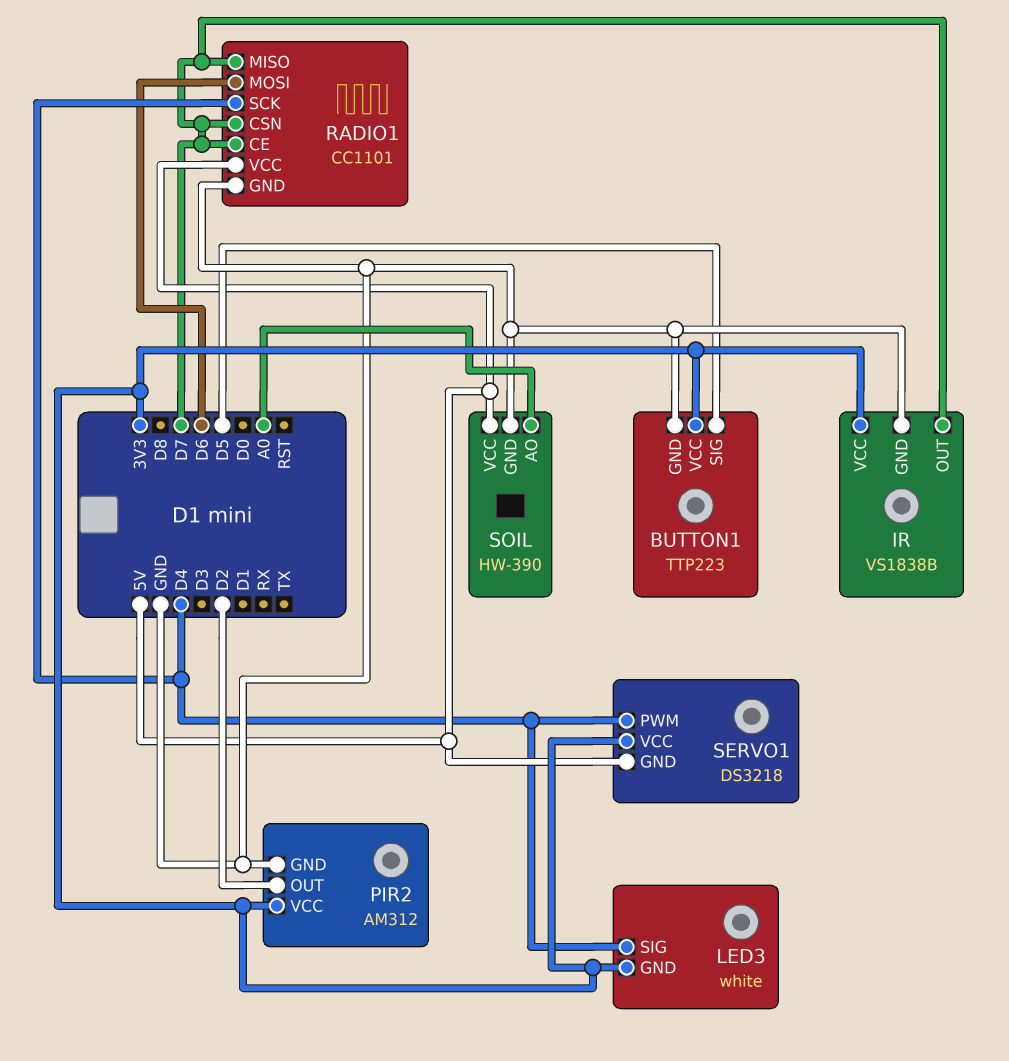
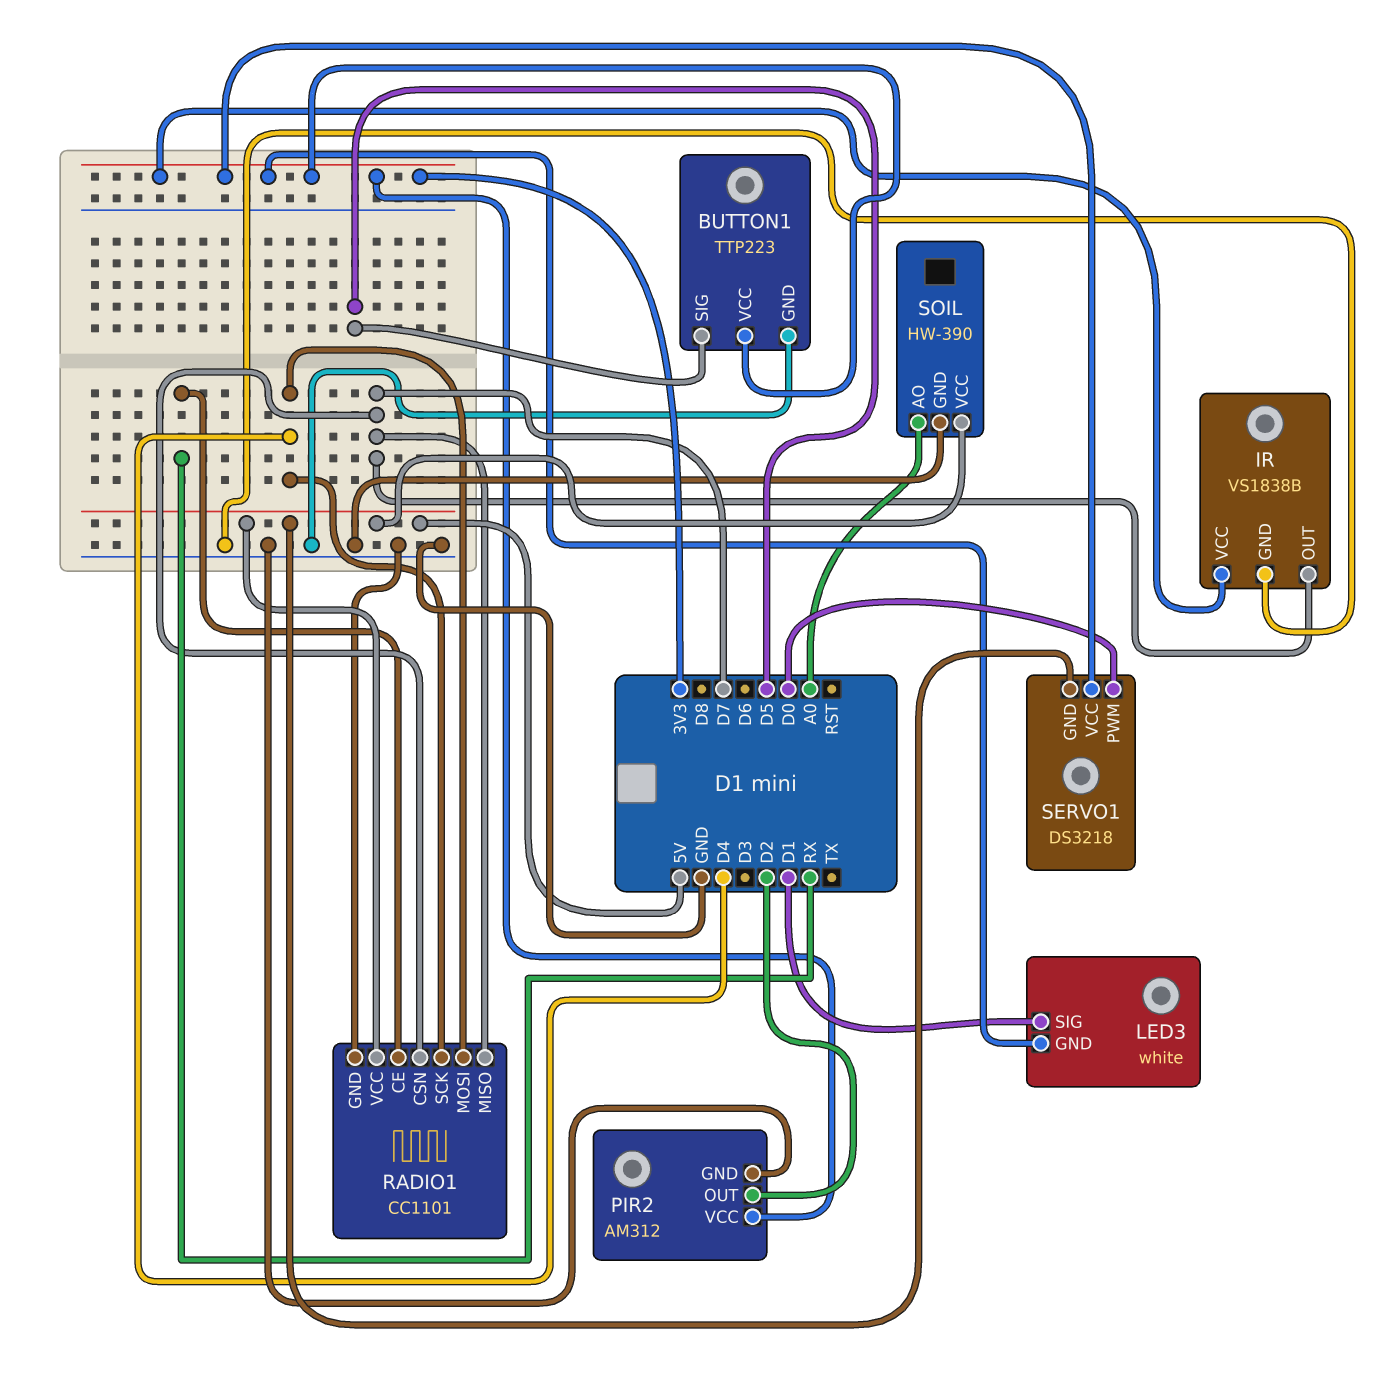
LED3 pin SIG: D4 -> D1
RADIO1 pin CE: D7 -> RX
RADIO1 pin MOSI: D6 -> D4
SERVO1 pin PWM: D4 -> D0

